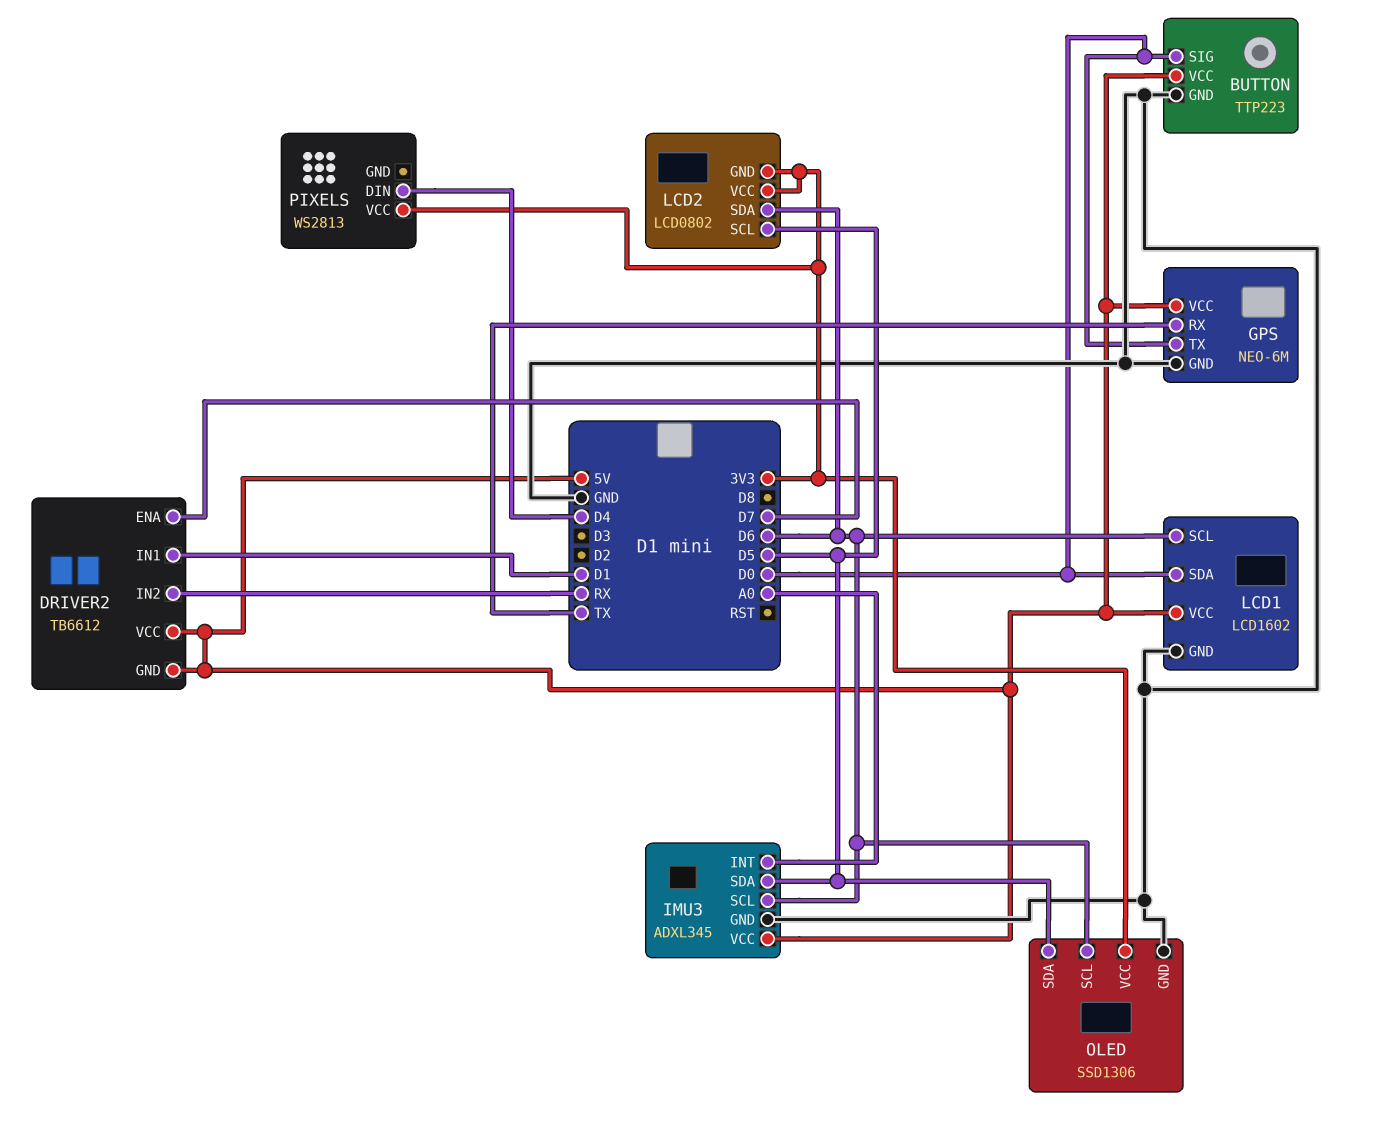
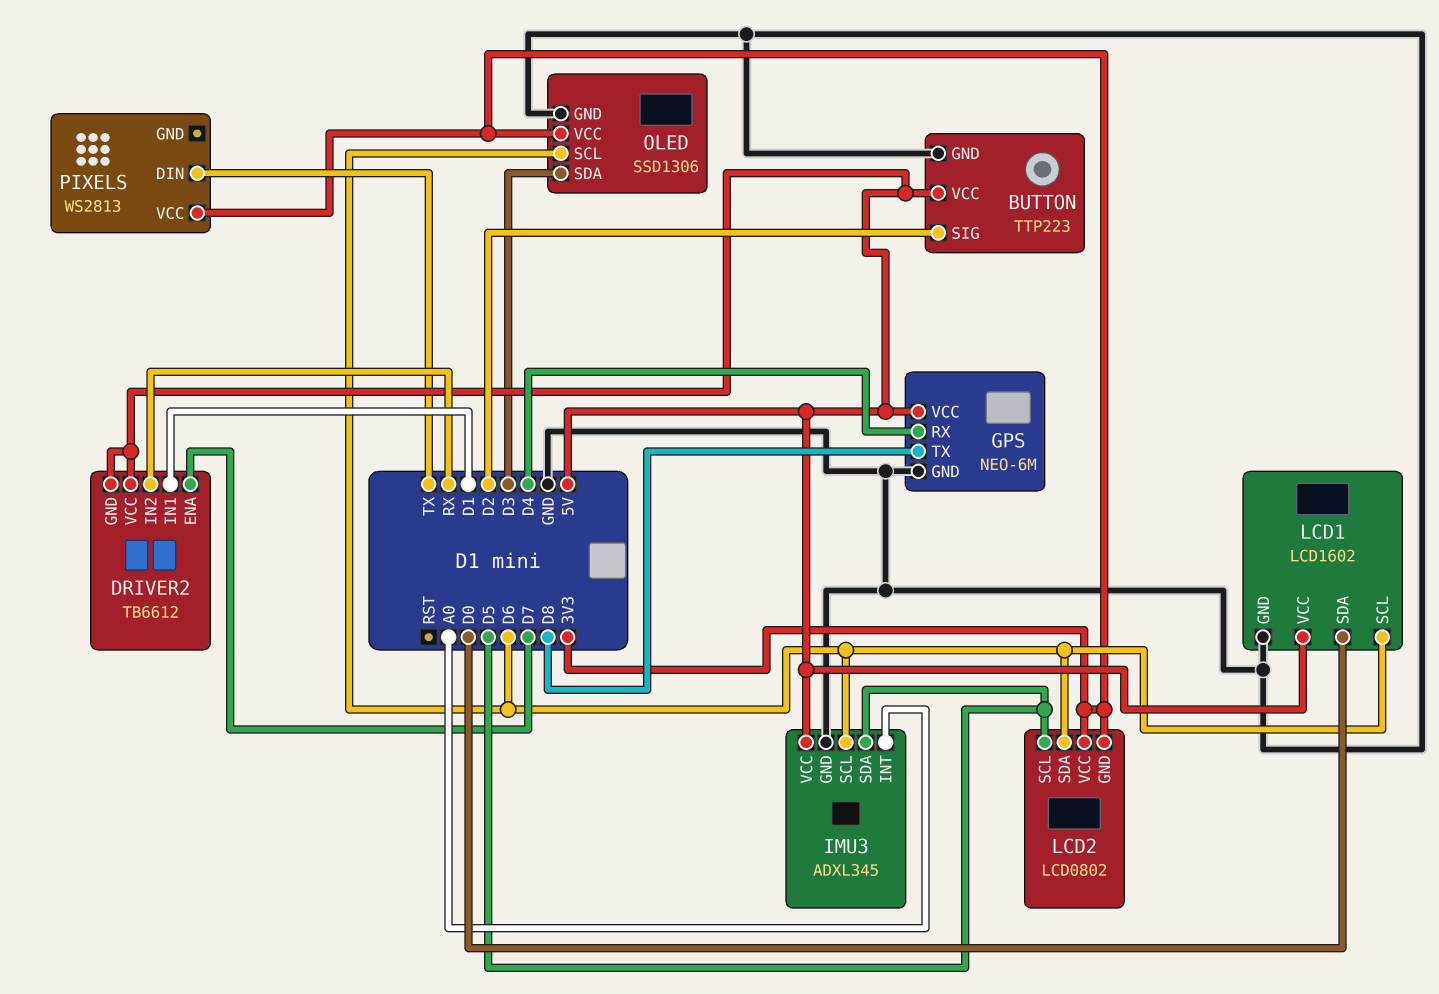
BUTTON pin SIG: D0 -> D2
GPS pin RX: TX -> D4
GPS pin TX: D0 -> D8
OLED pin SDA: D5 -> D3
PIXELS pin DIN: D4 -> TX

